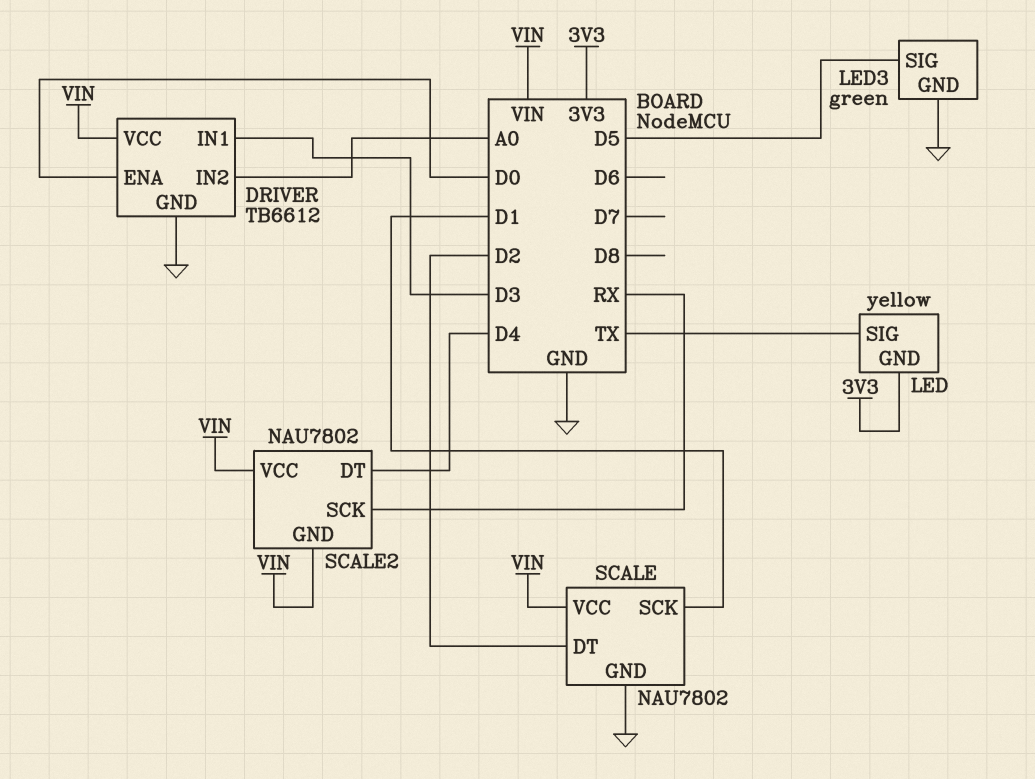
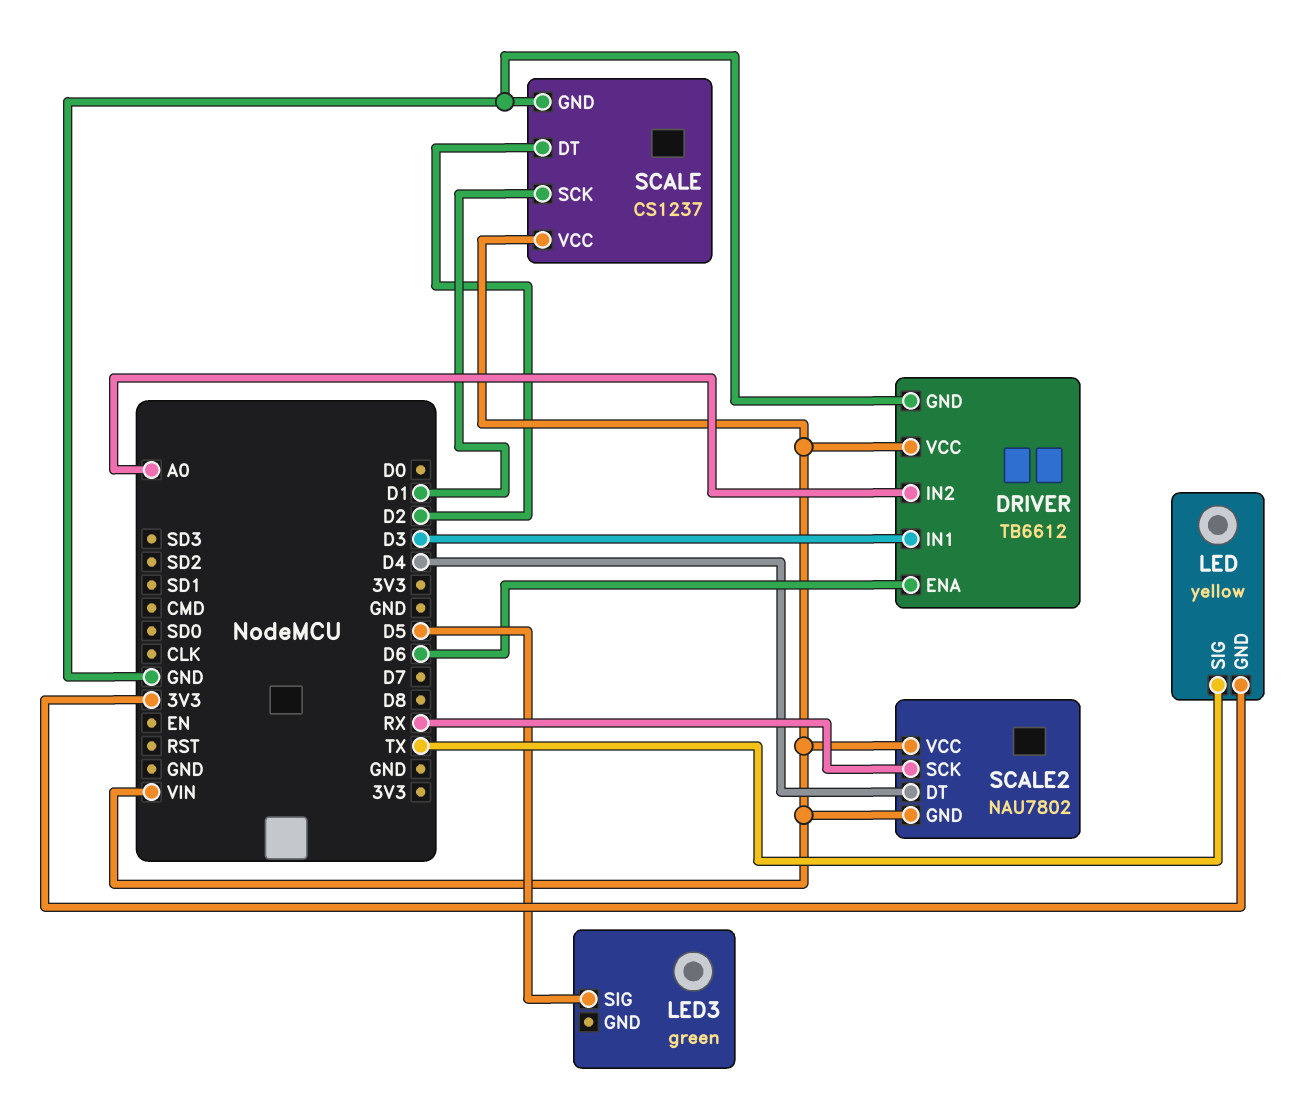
DRIVER pin ENA: D0 -> D6
LED3 pin GND: GND -> none
SCALE: NAU7802 -> CS1237

